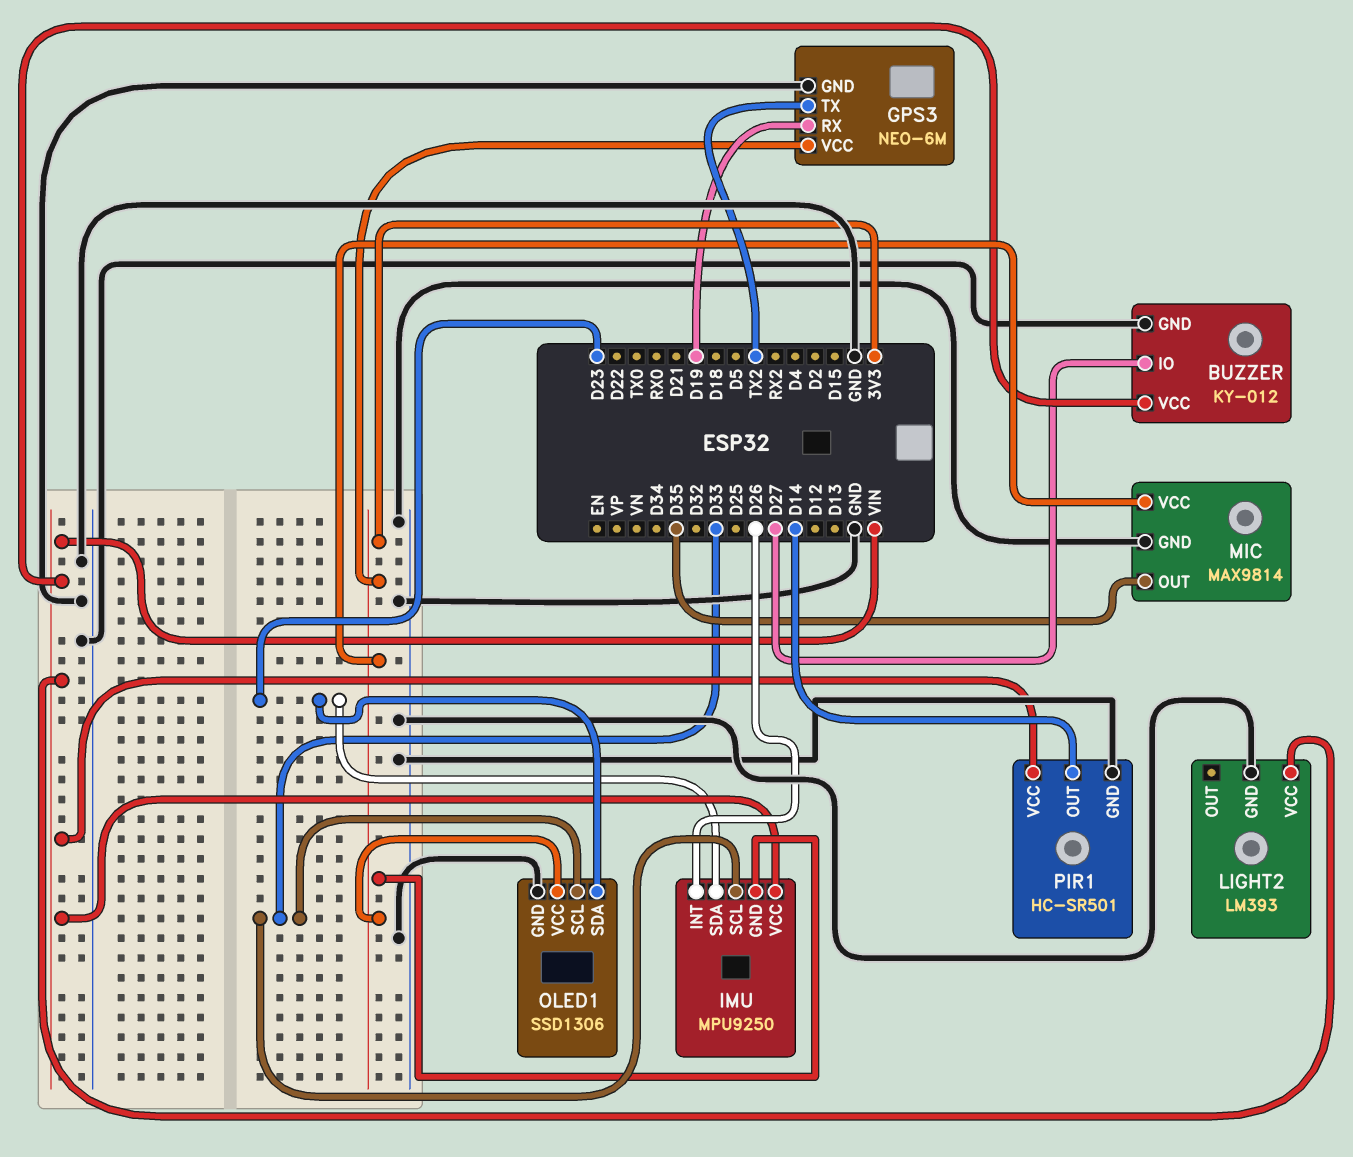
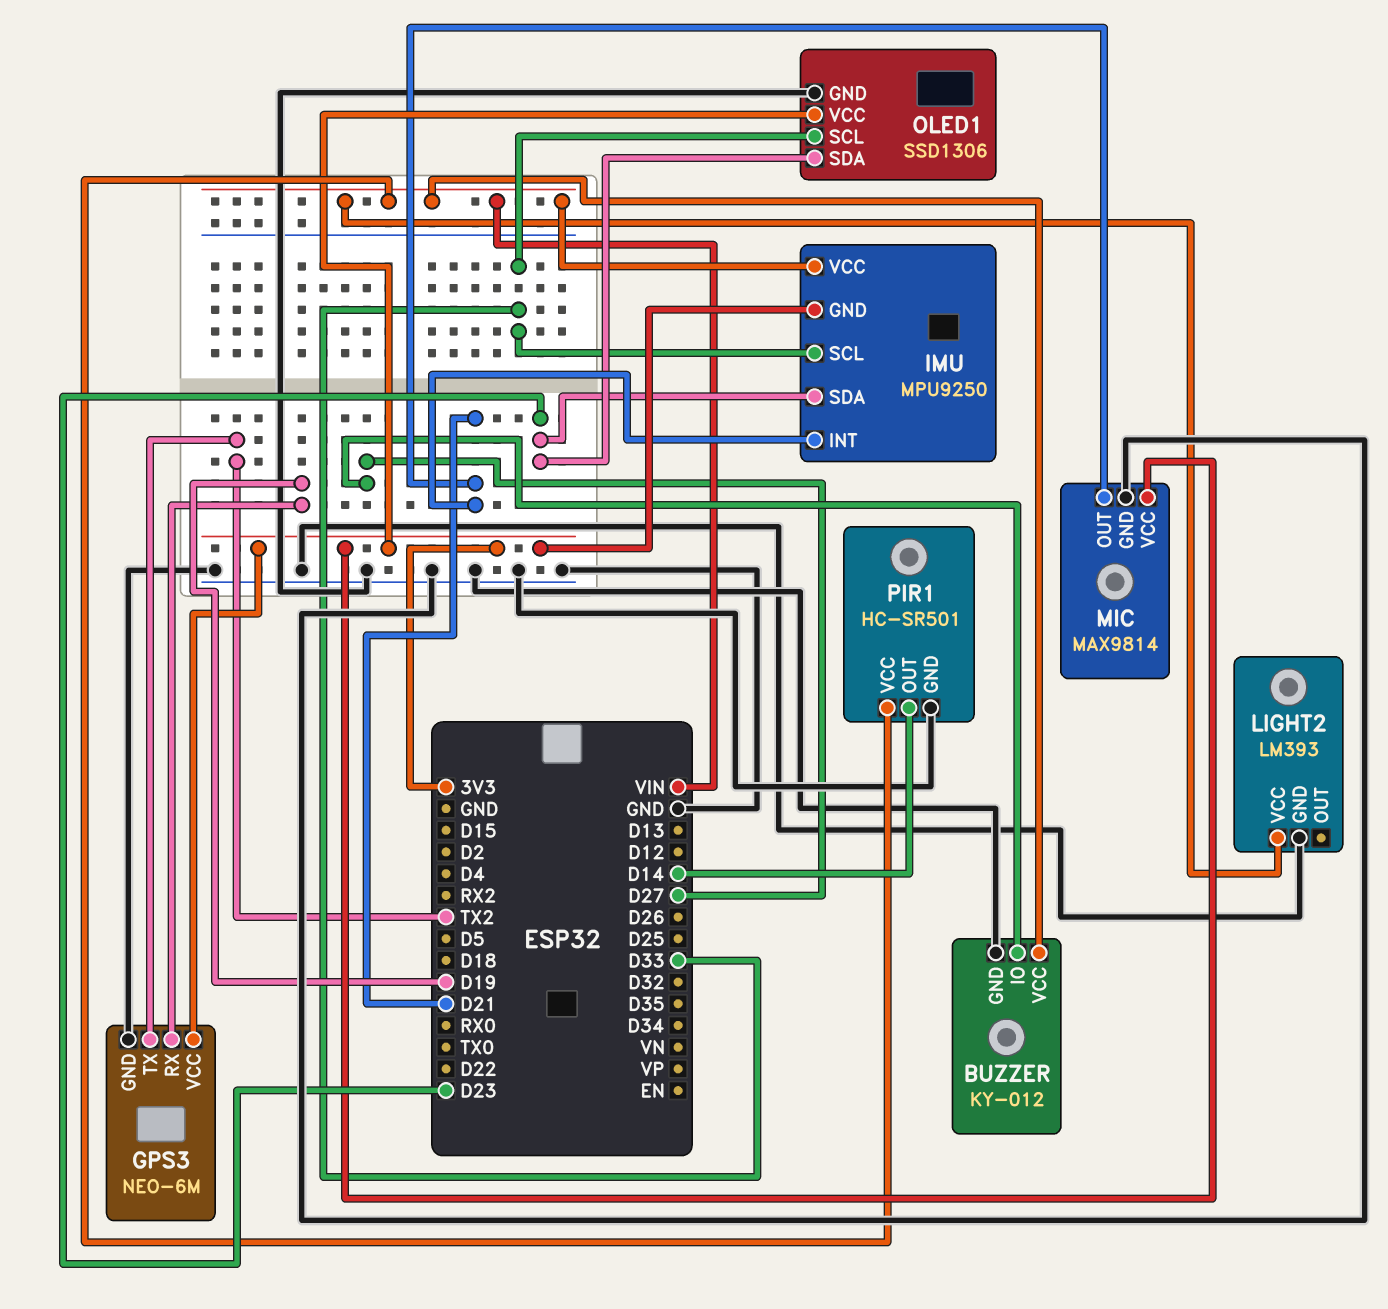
IMU pin INT: D26 -> D21
MIC pin OUT: D35 -> D21

